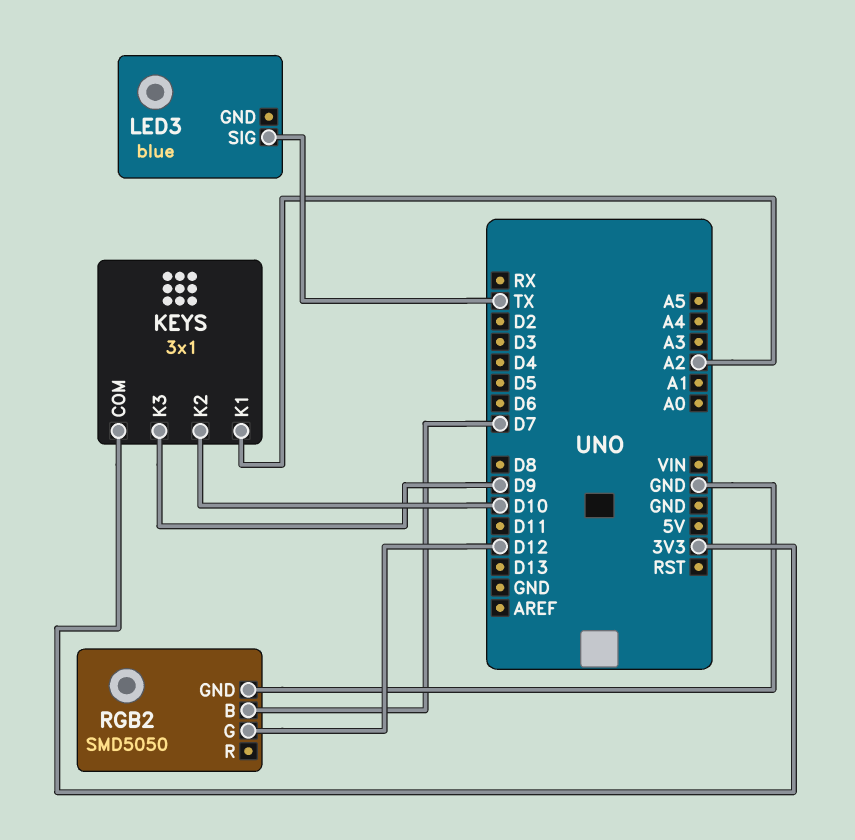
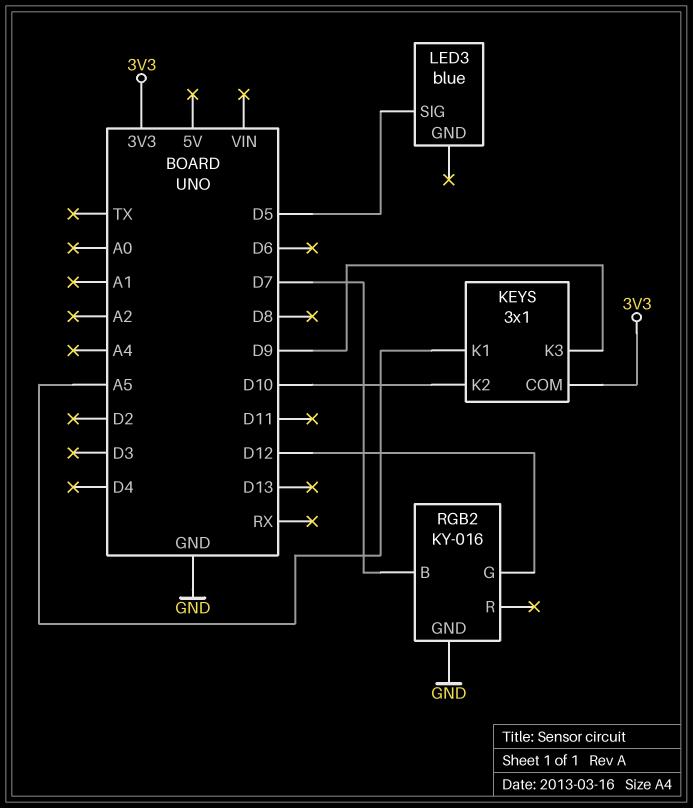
KEYS pin K1: A2 -> A5
LED3 pin SIG: TX -> D5
RGB2: SMD5050 -> KY-016

